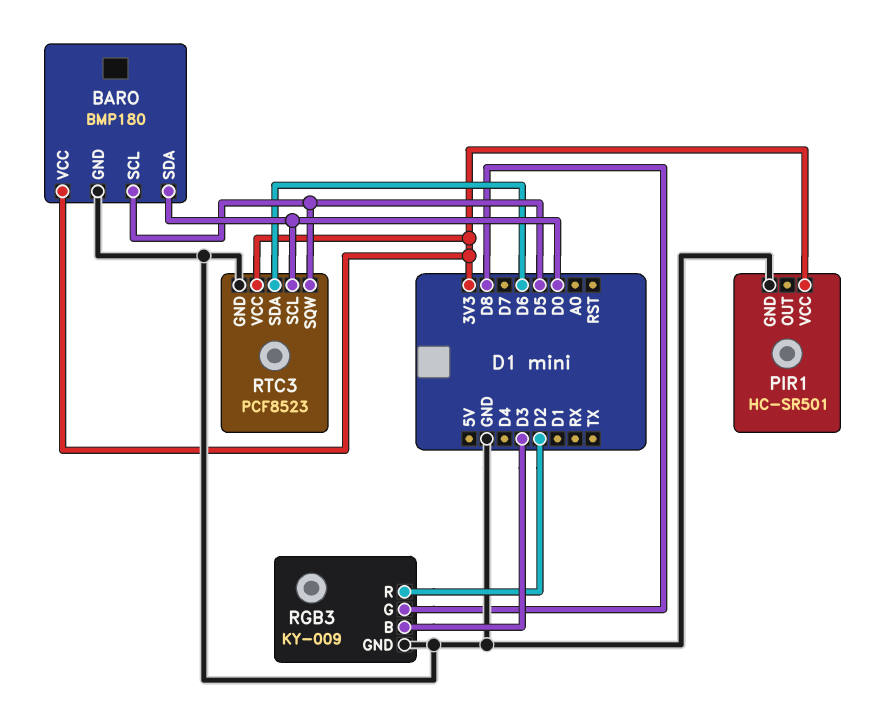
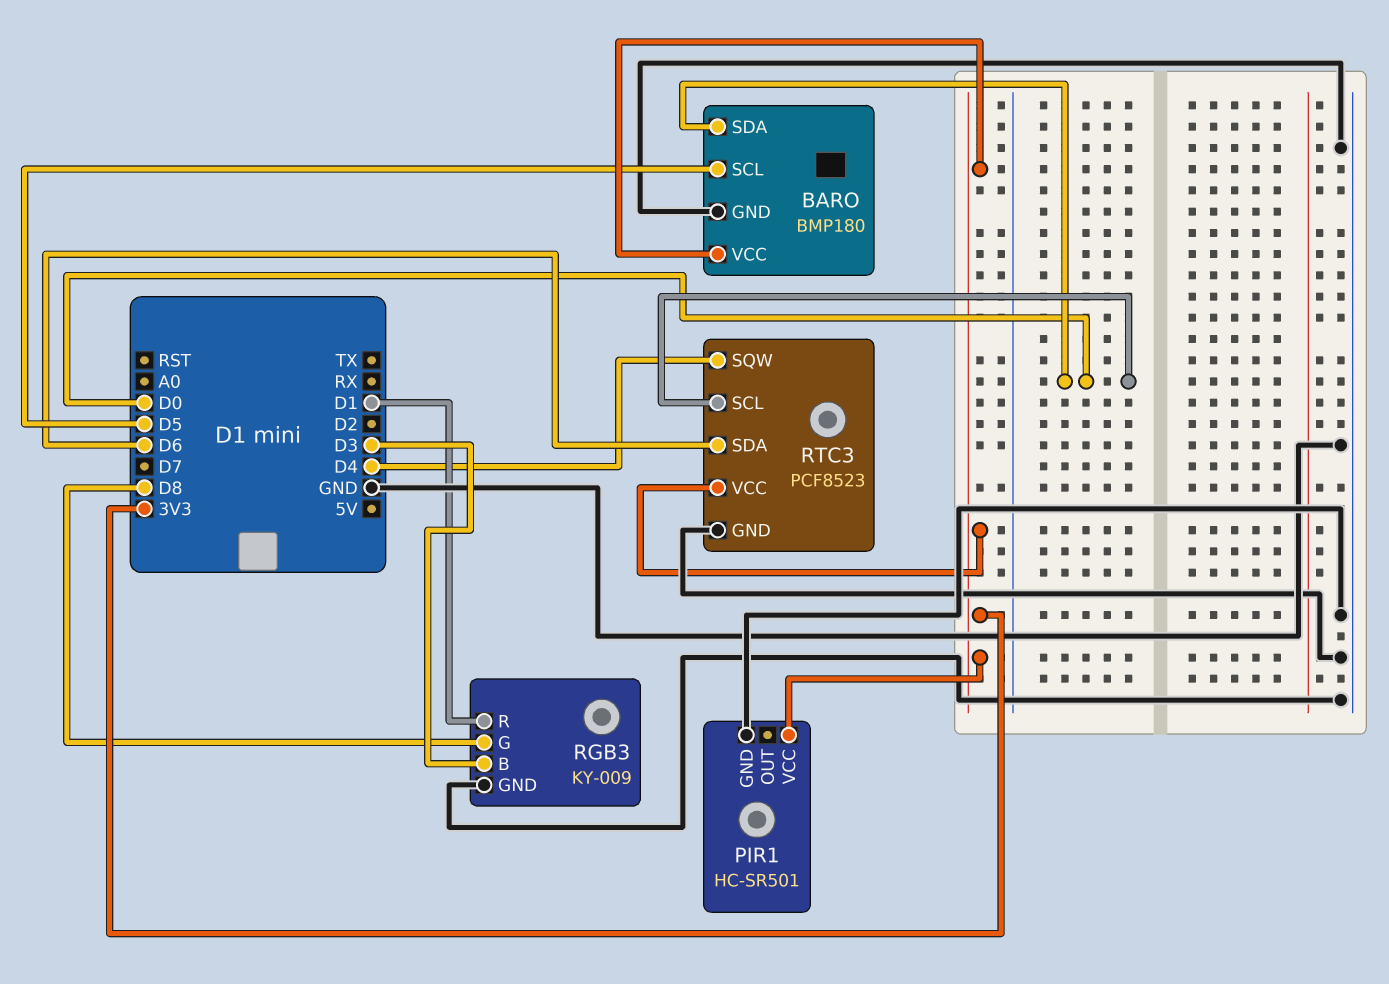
RGB3 pin R: D2 -> D1
RTC3 pin SQW: D5 -> D4

